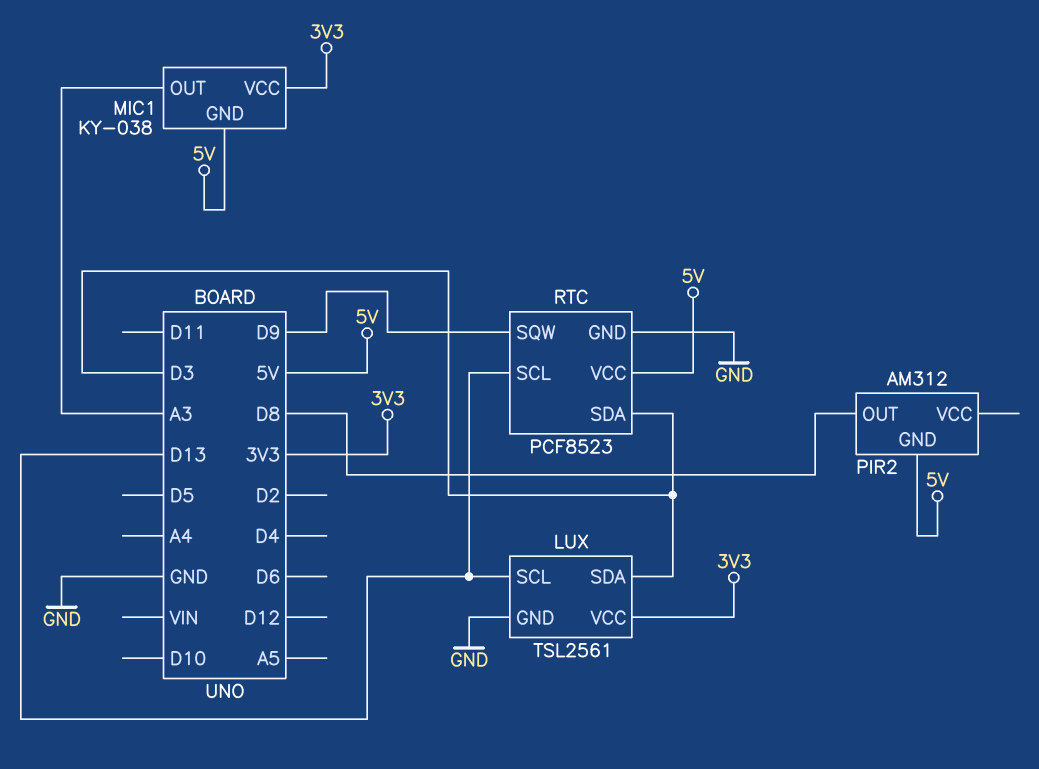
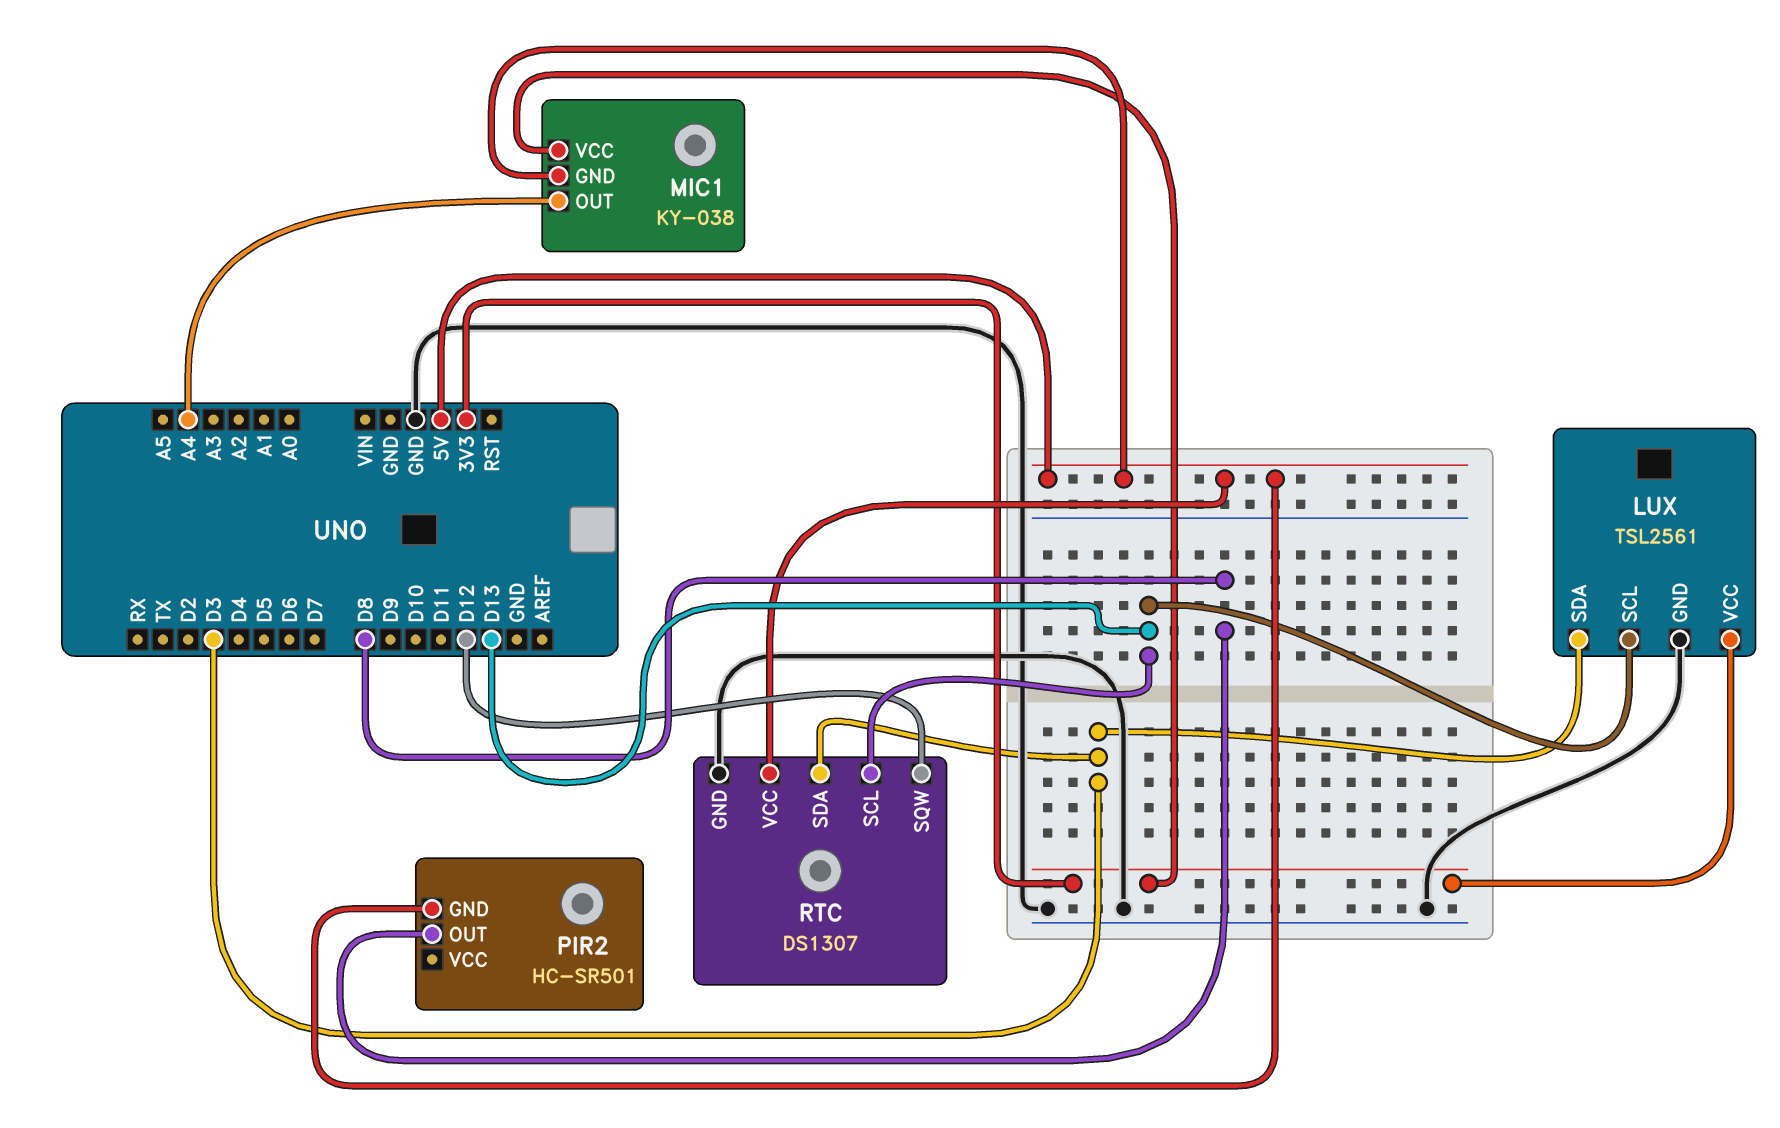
MIC1 pin OUT: A3 -> A4
PIR2: AM312 -> HC-SR501
RTC: PCF8523 -> DS1307
RTC pin SQW: D9 -> D12

